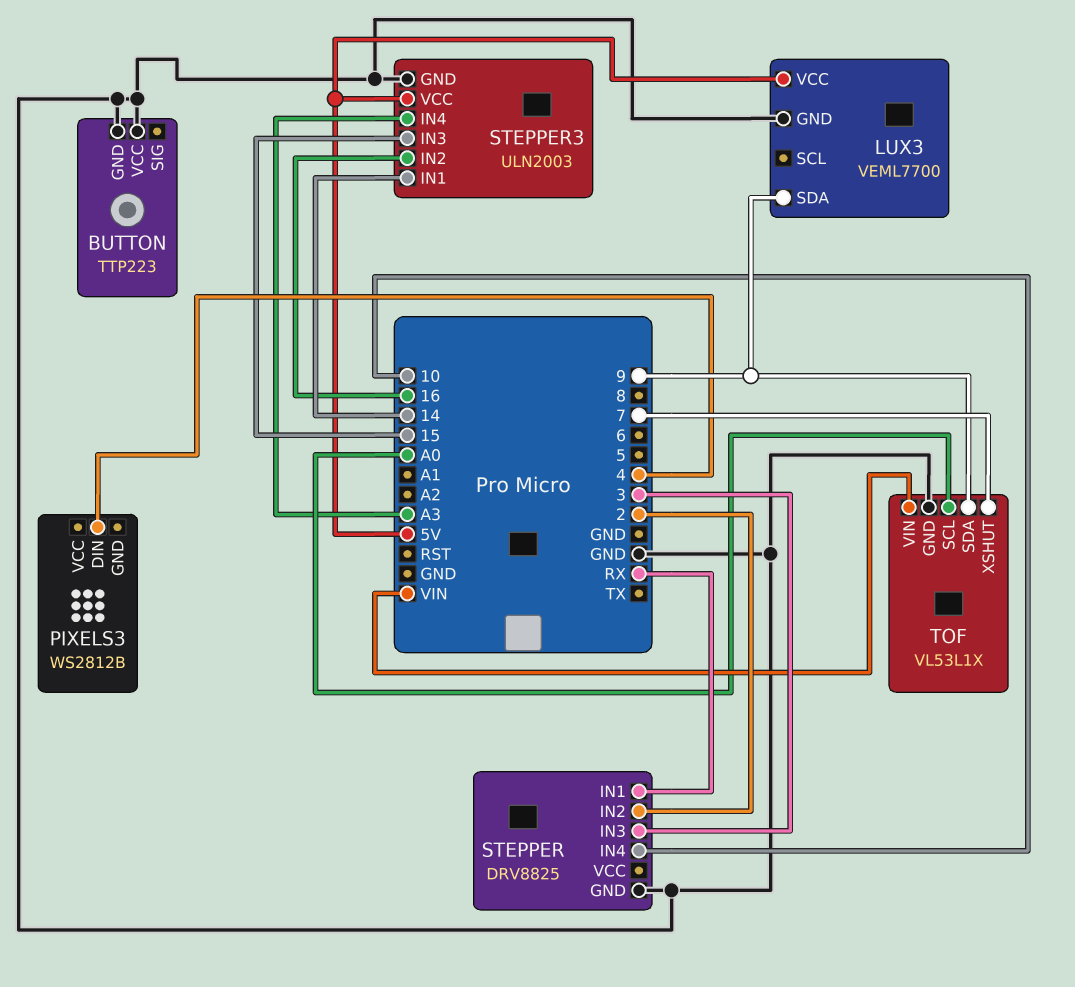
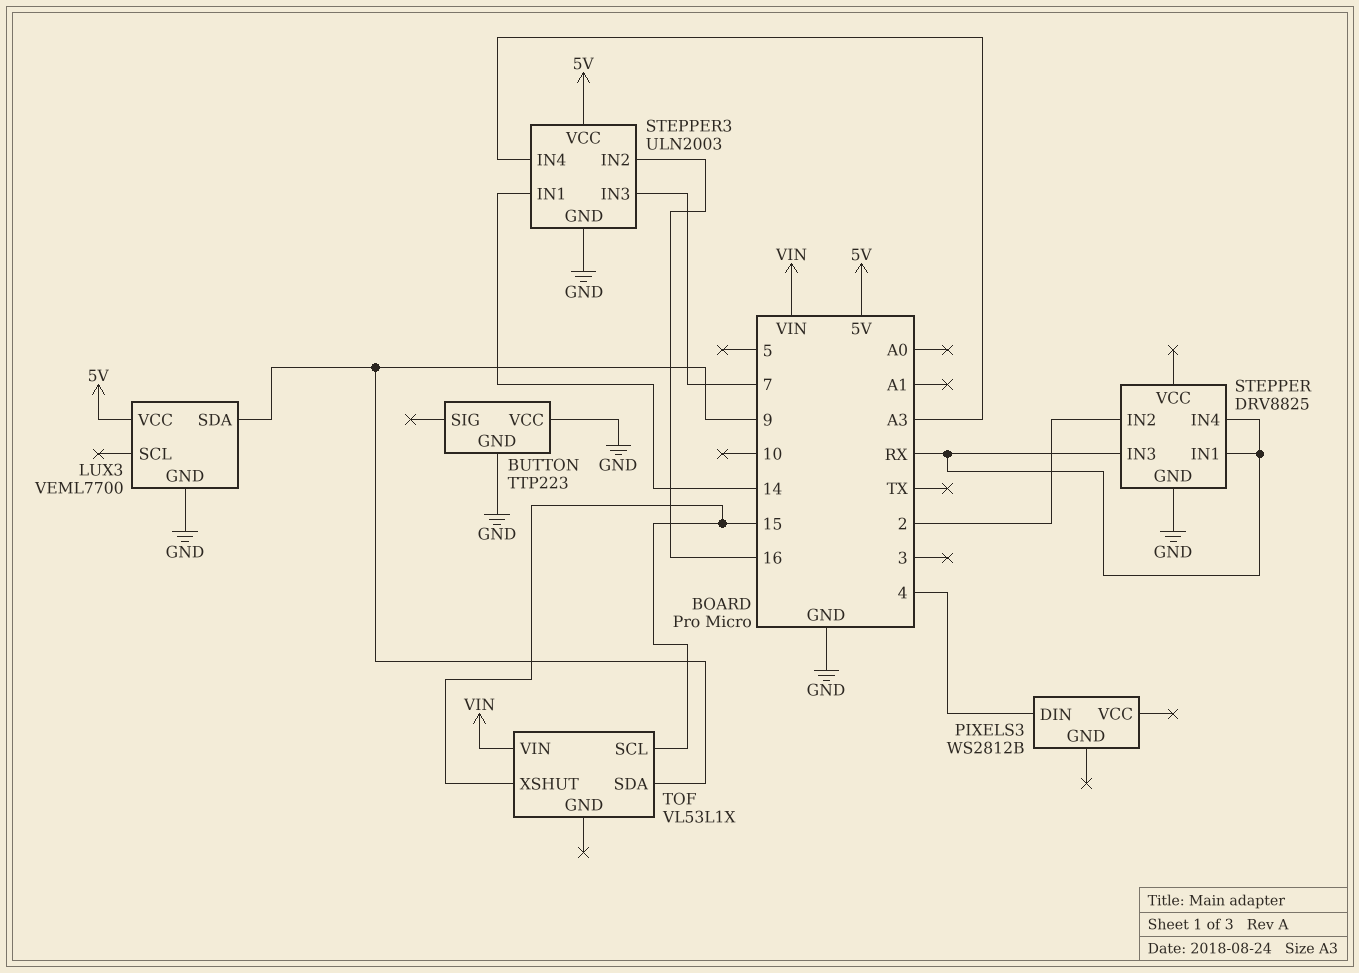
STEPPER pin IN3: 3 -> RX
STEPPER pin IN4: 10 -> RX
STEPPER3 pin IN3: 15 -> 7
TOF pin GND: GND -> none
TOF pin SCL: A0 -> 15
TOF pin XSHUT: 7 -> 15

